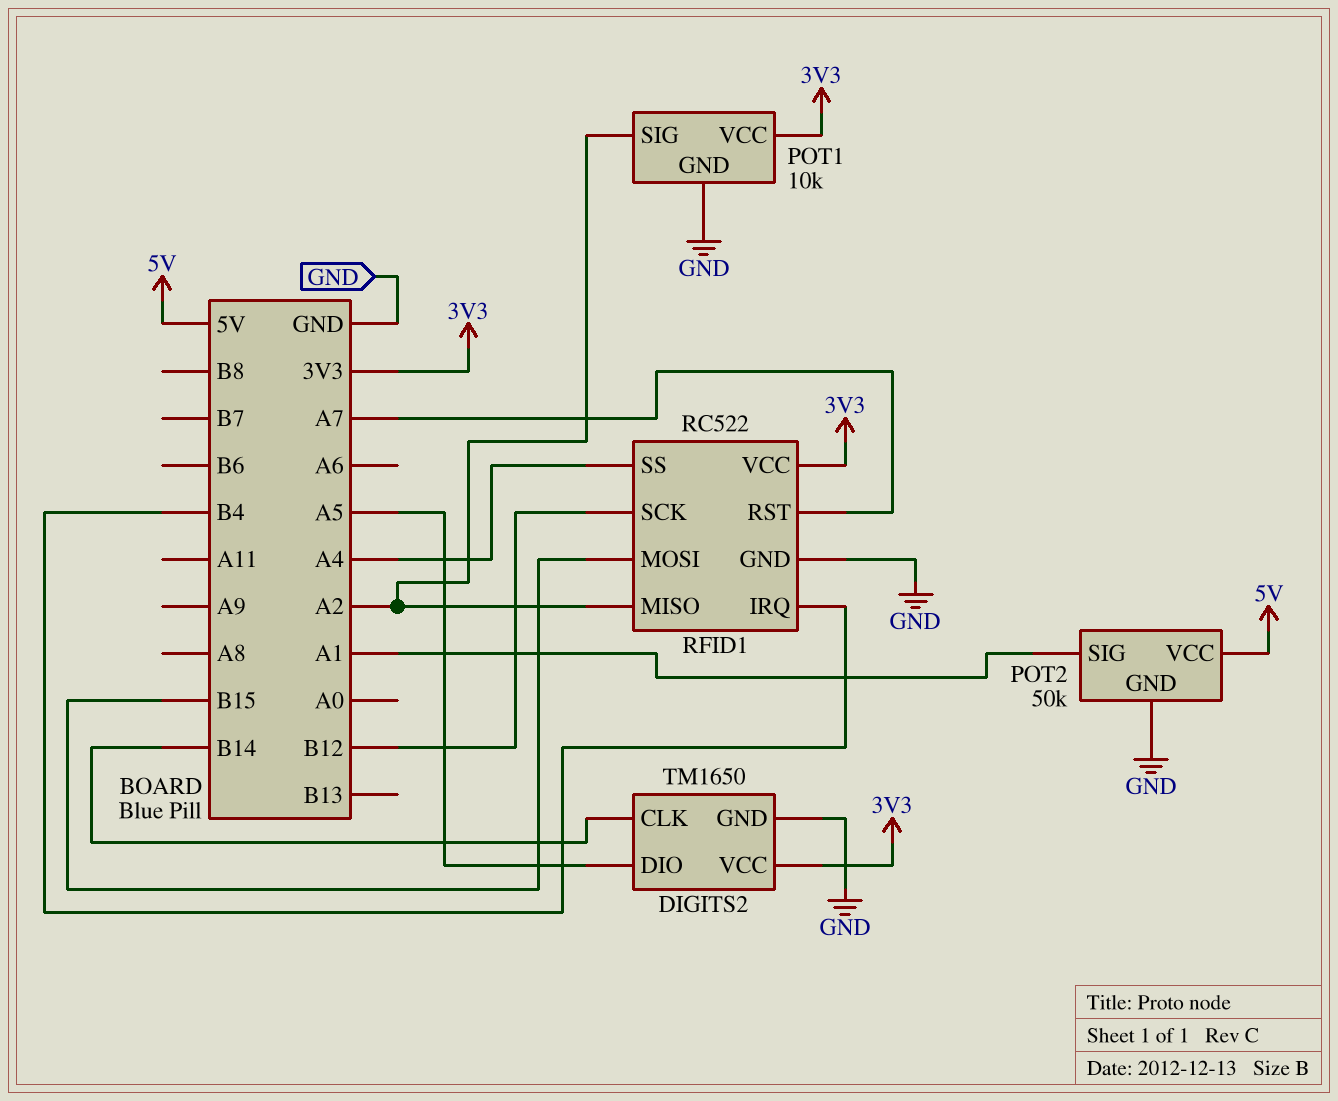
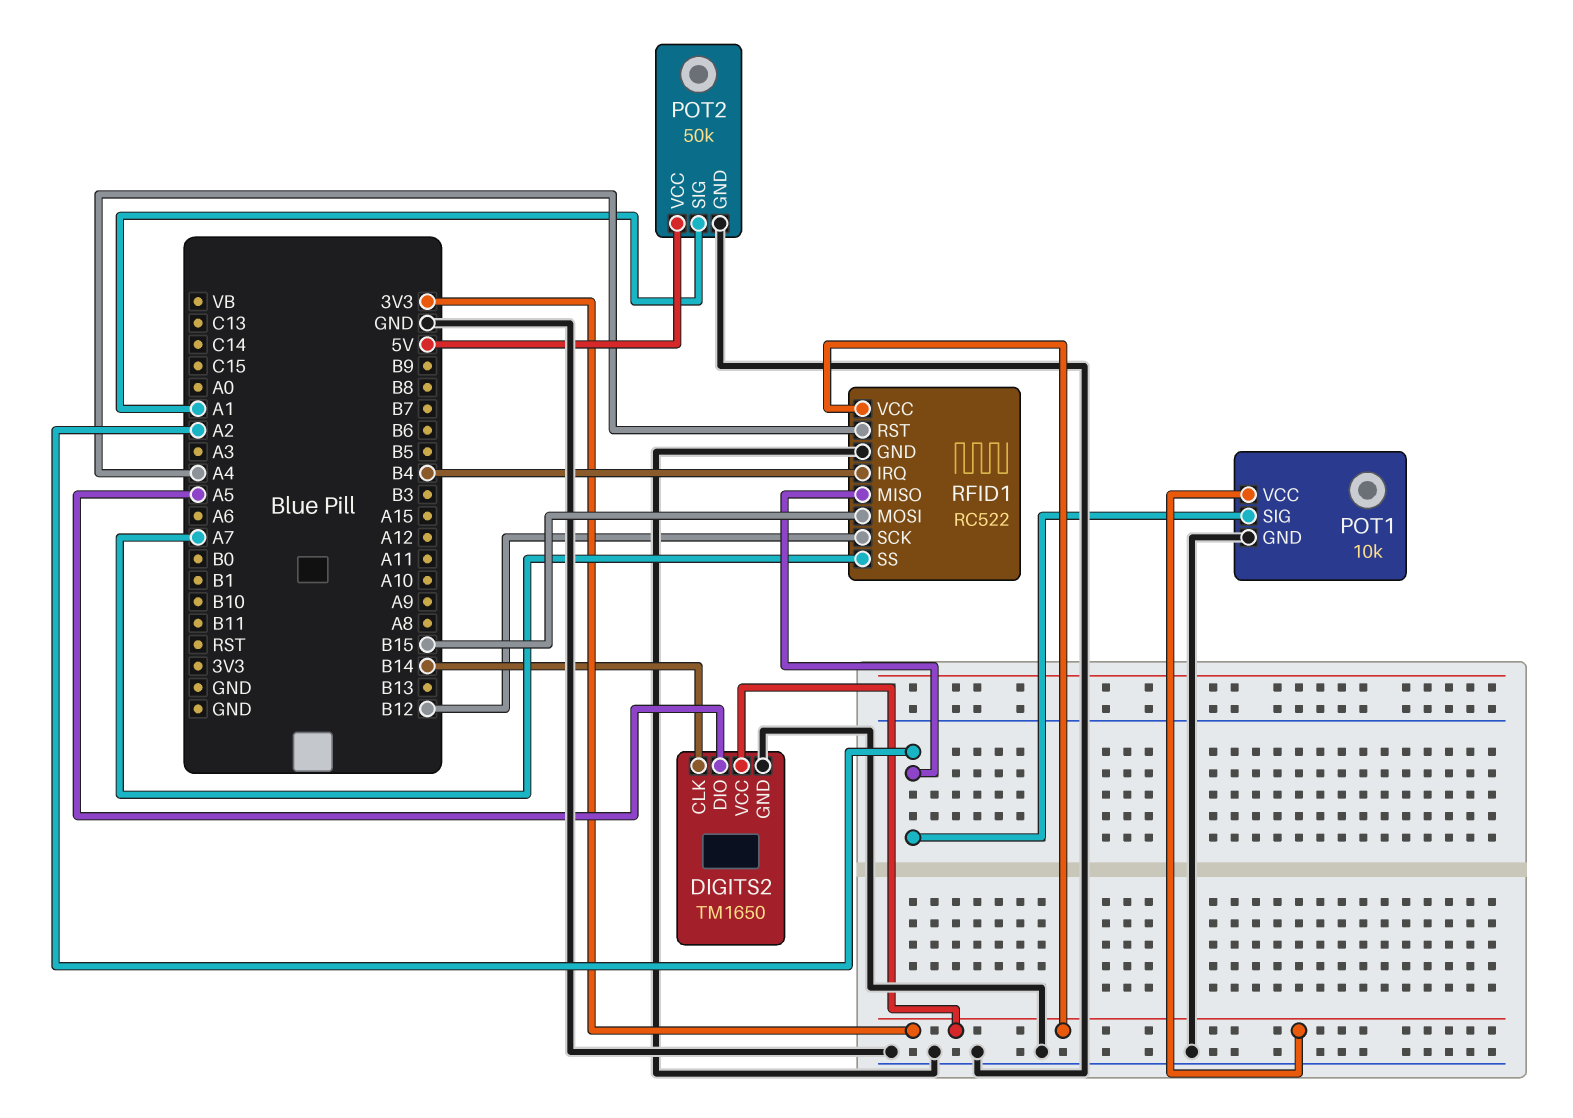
RFID1 pin RST: A7 -> A4
RFID1 pin SS: A4 -> A7

